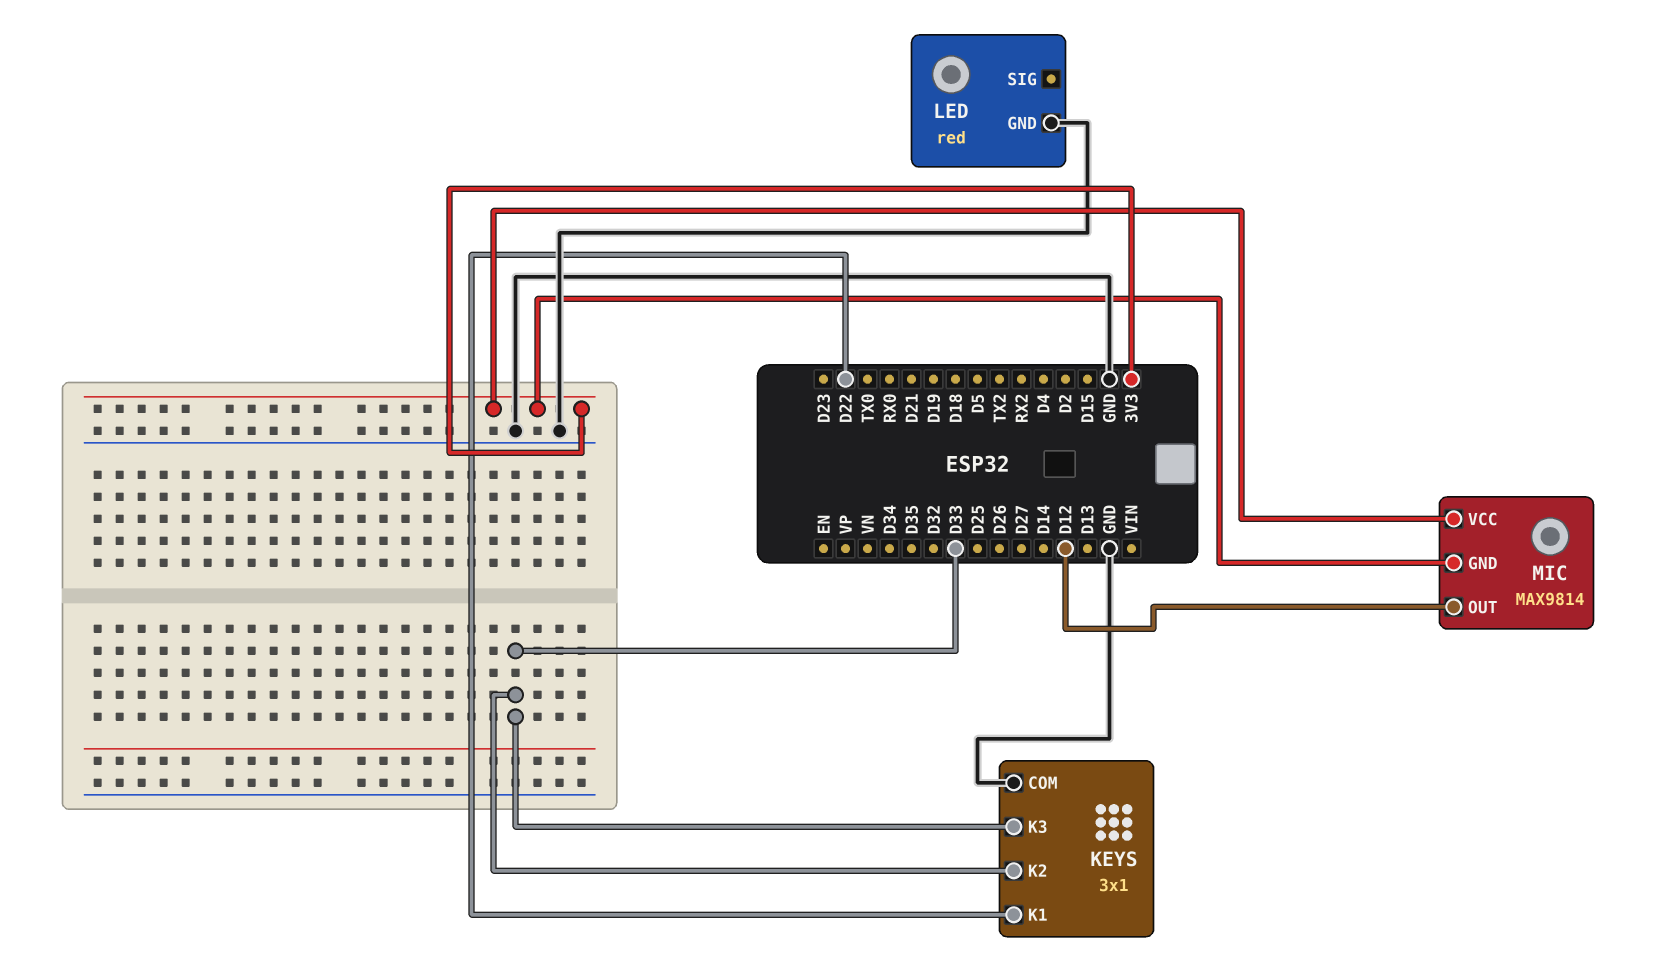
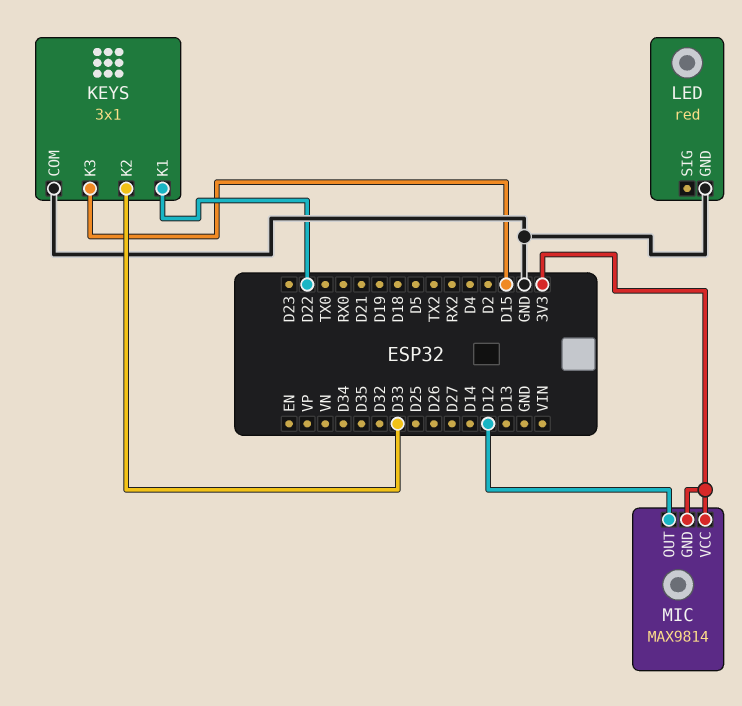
KEYS pin K3: D33 -> D15

